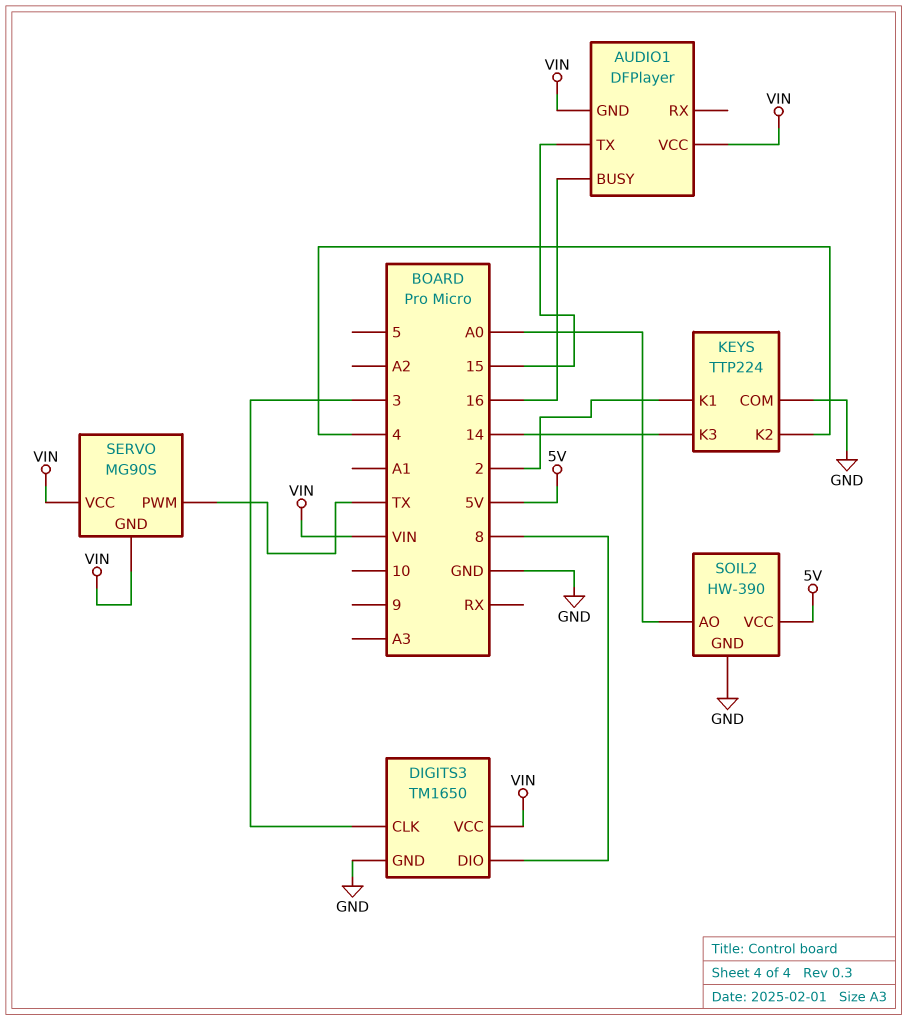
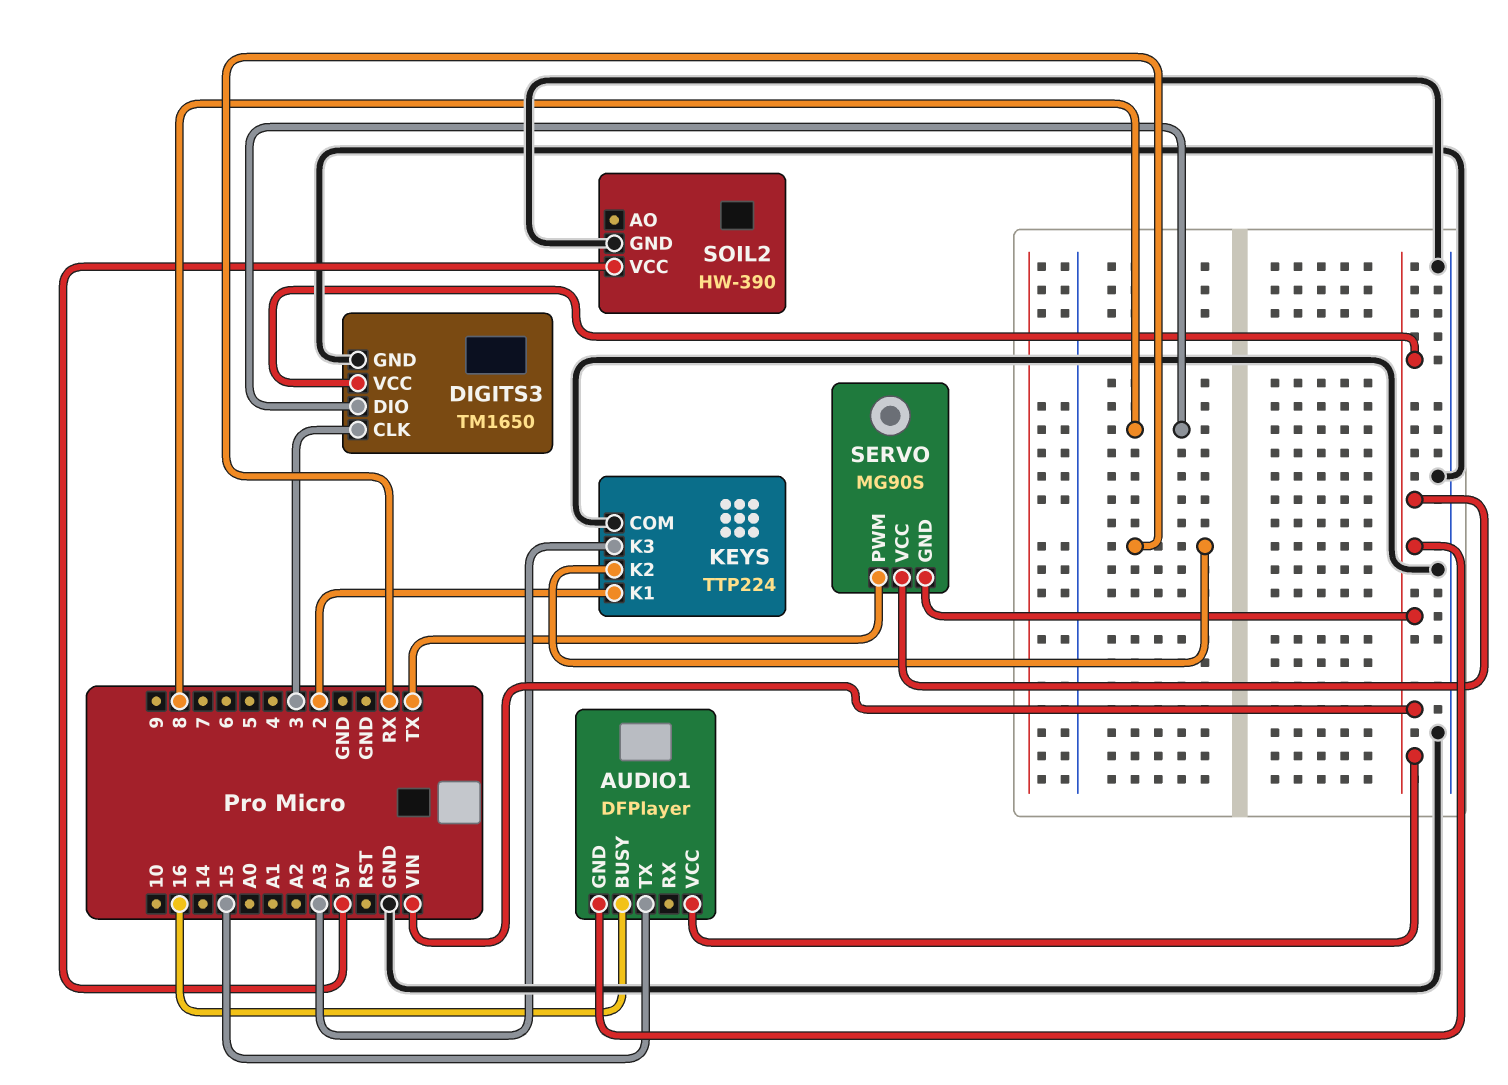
KEYS pin K2: 4 -> RX
KEYS pin K3: 14 -> A3
SOIL2 pin AO: A0 -> none

